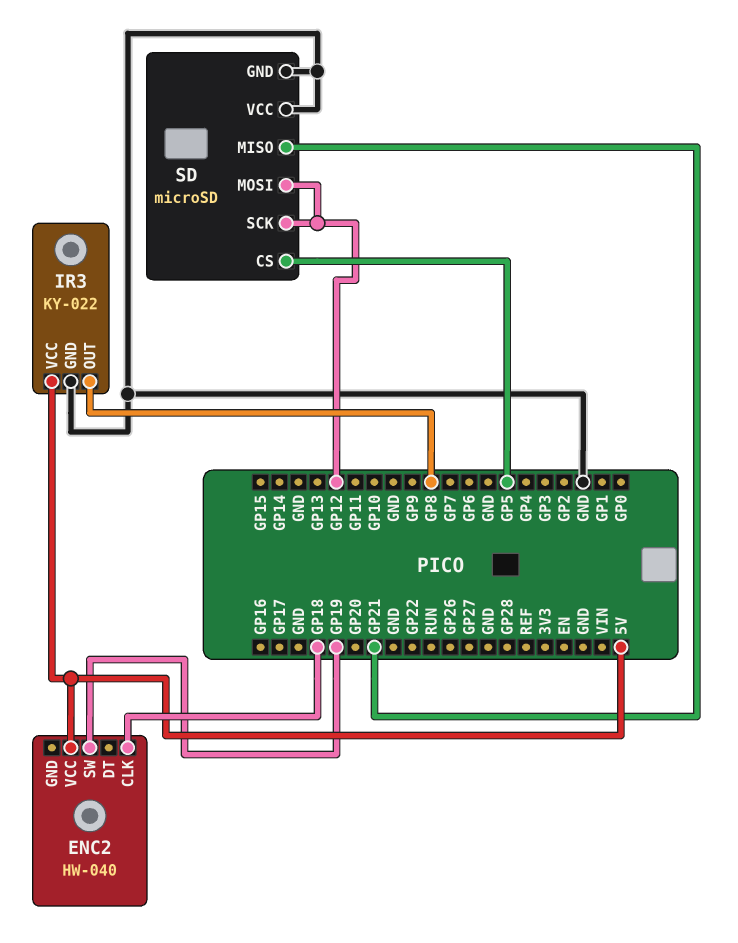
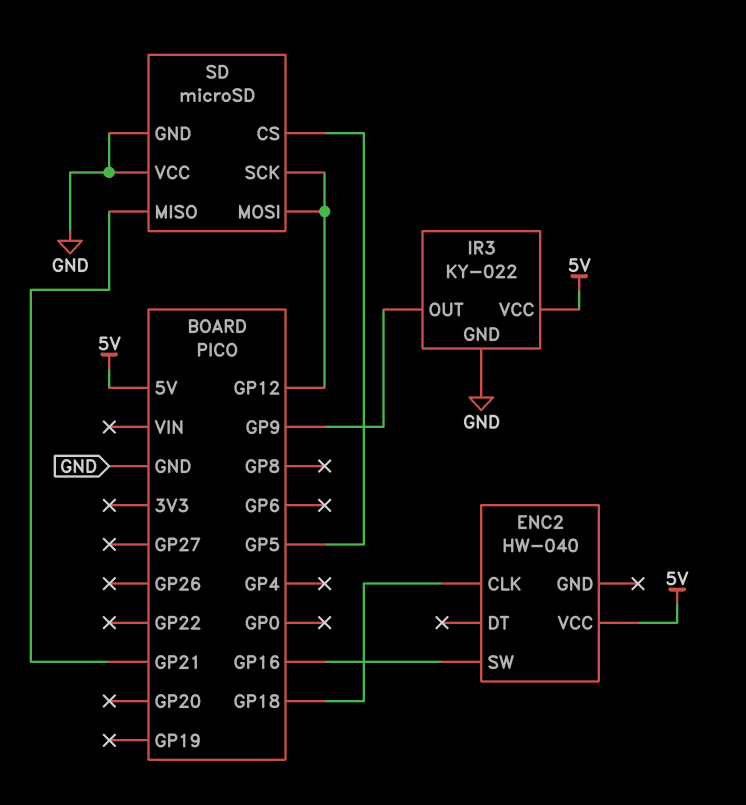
ENC2 pin SW: GP19 -> GP16
IR3 pin OUT: GP8 -> GP9

